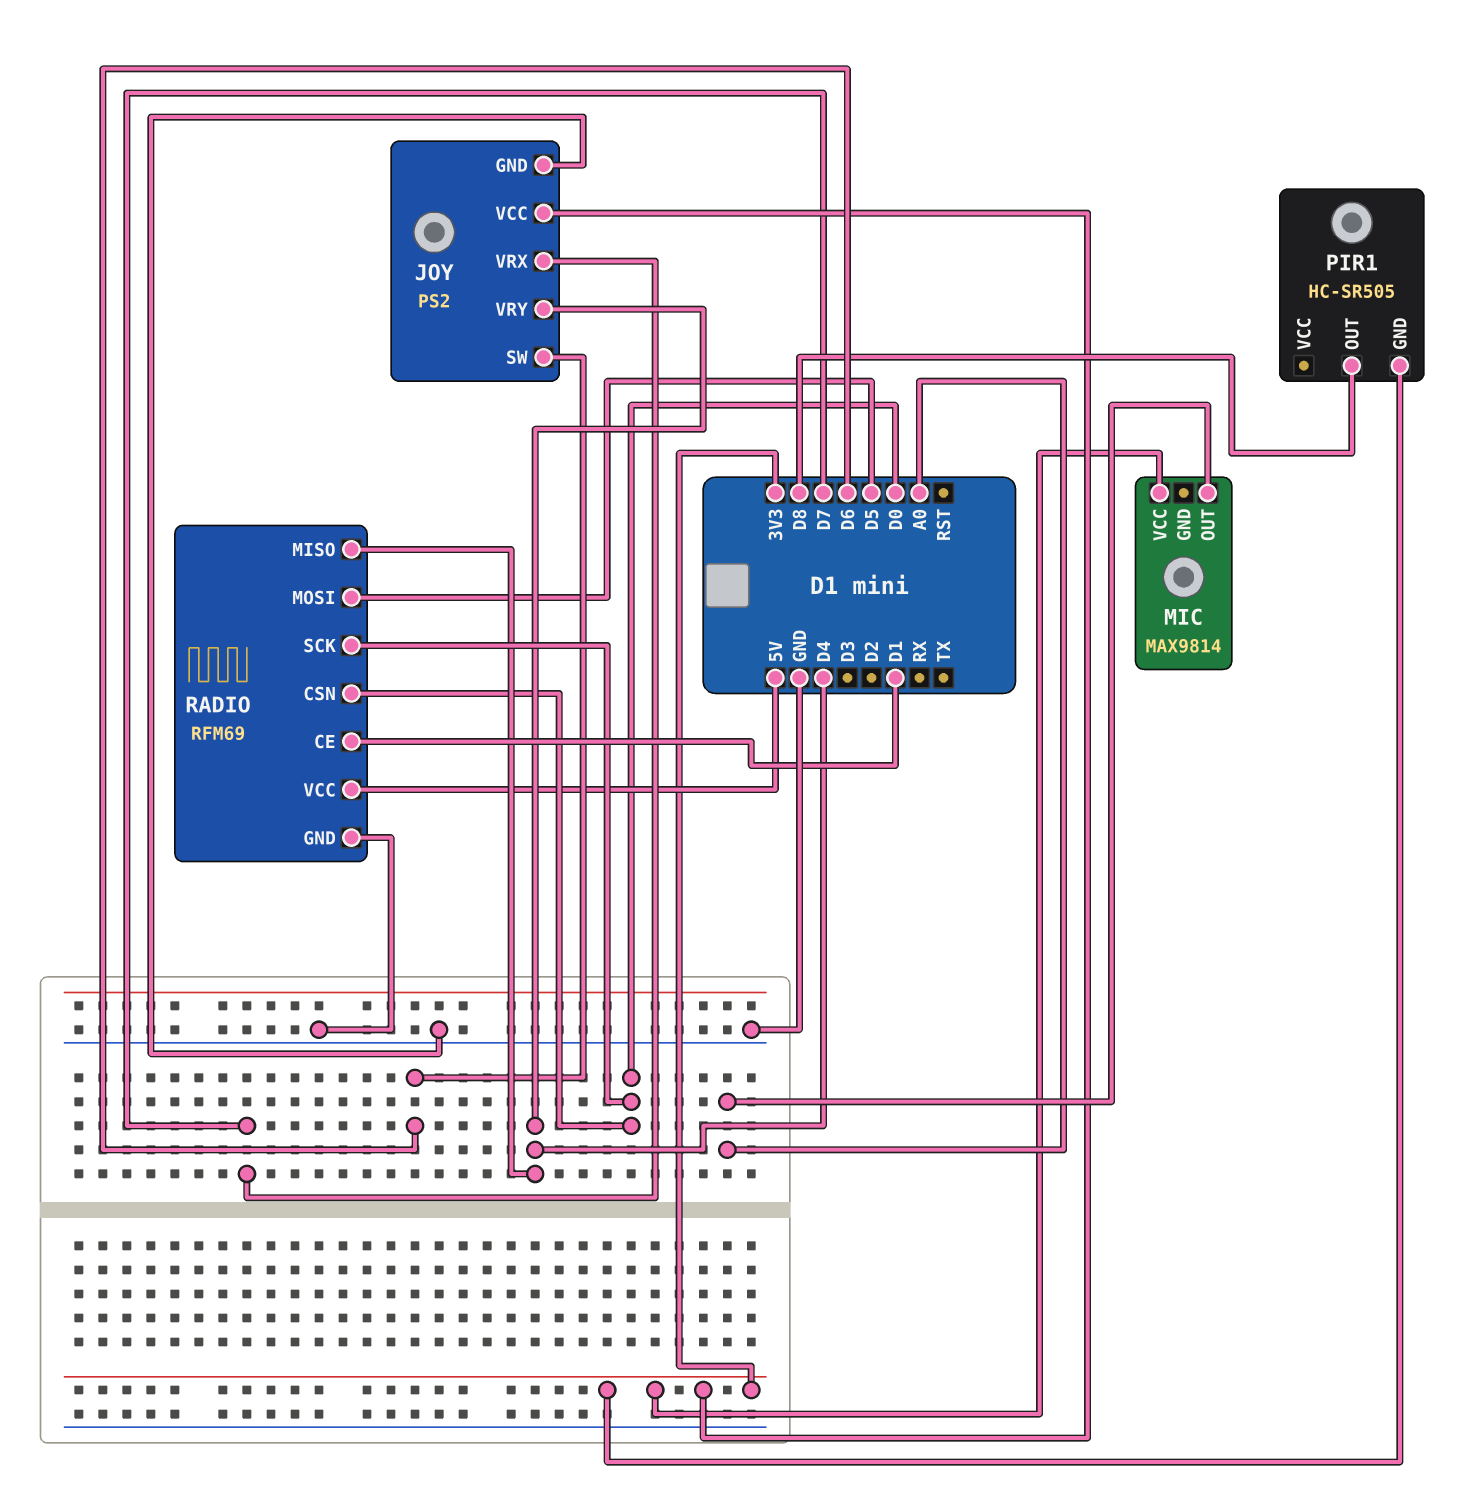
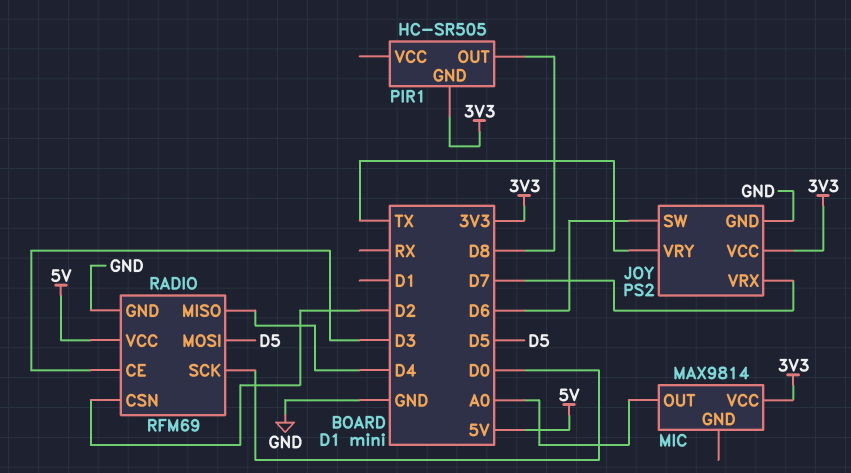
JOY pin VRY: D4 -> TX
RADIO pin CE: D1 -> D3
RADIO pin CSN: D0 -> D2

